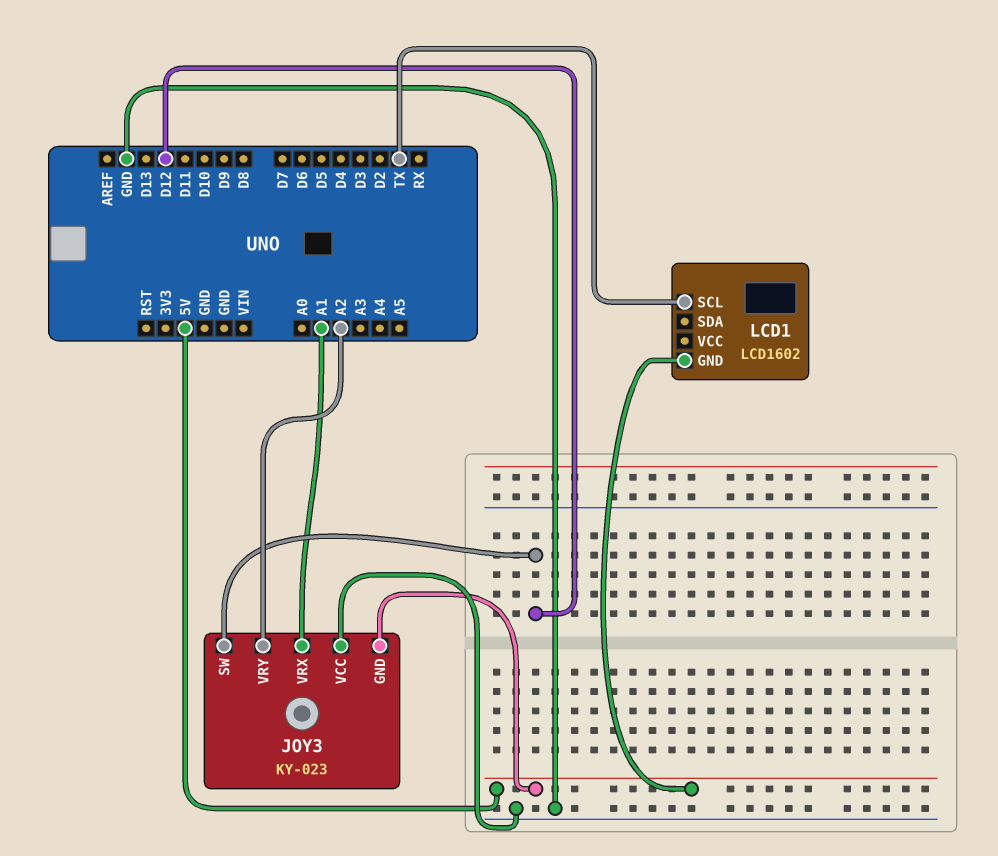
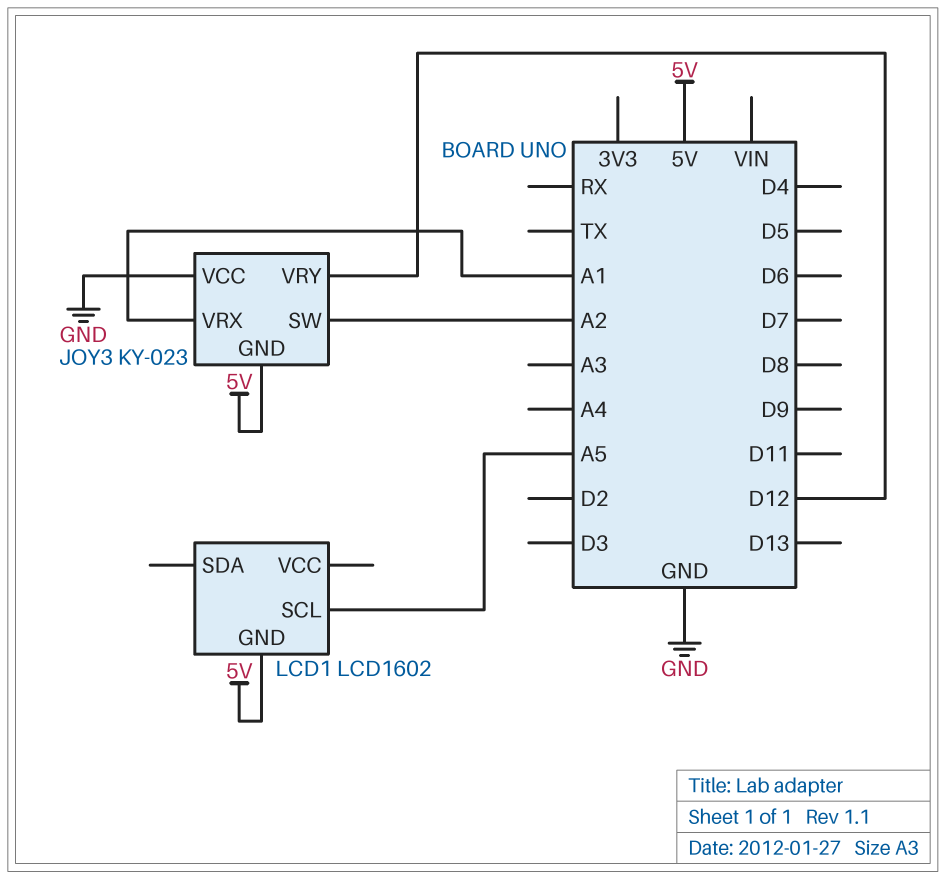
JOY3 pin SW: D12 -> A2
JOY3 pin VRY: A2 -> D12
LCD1 pin SCL: TX -> A5

